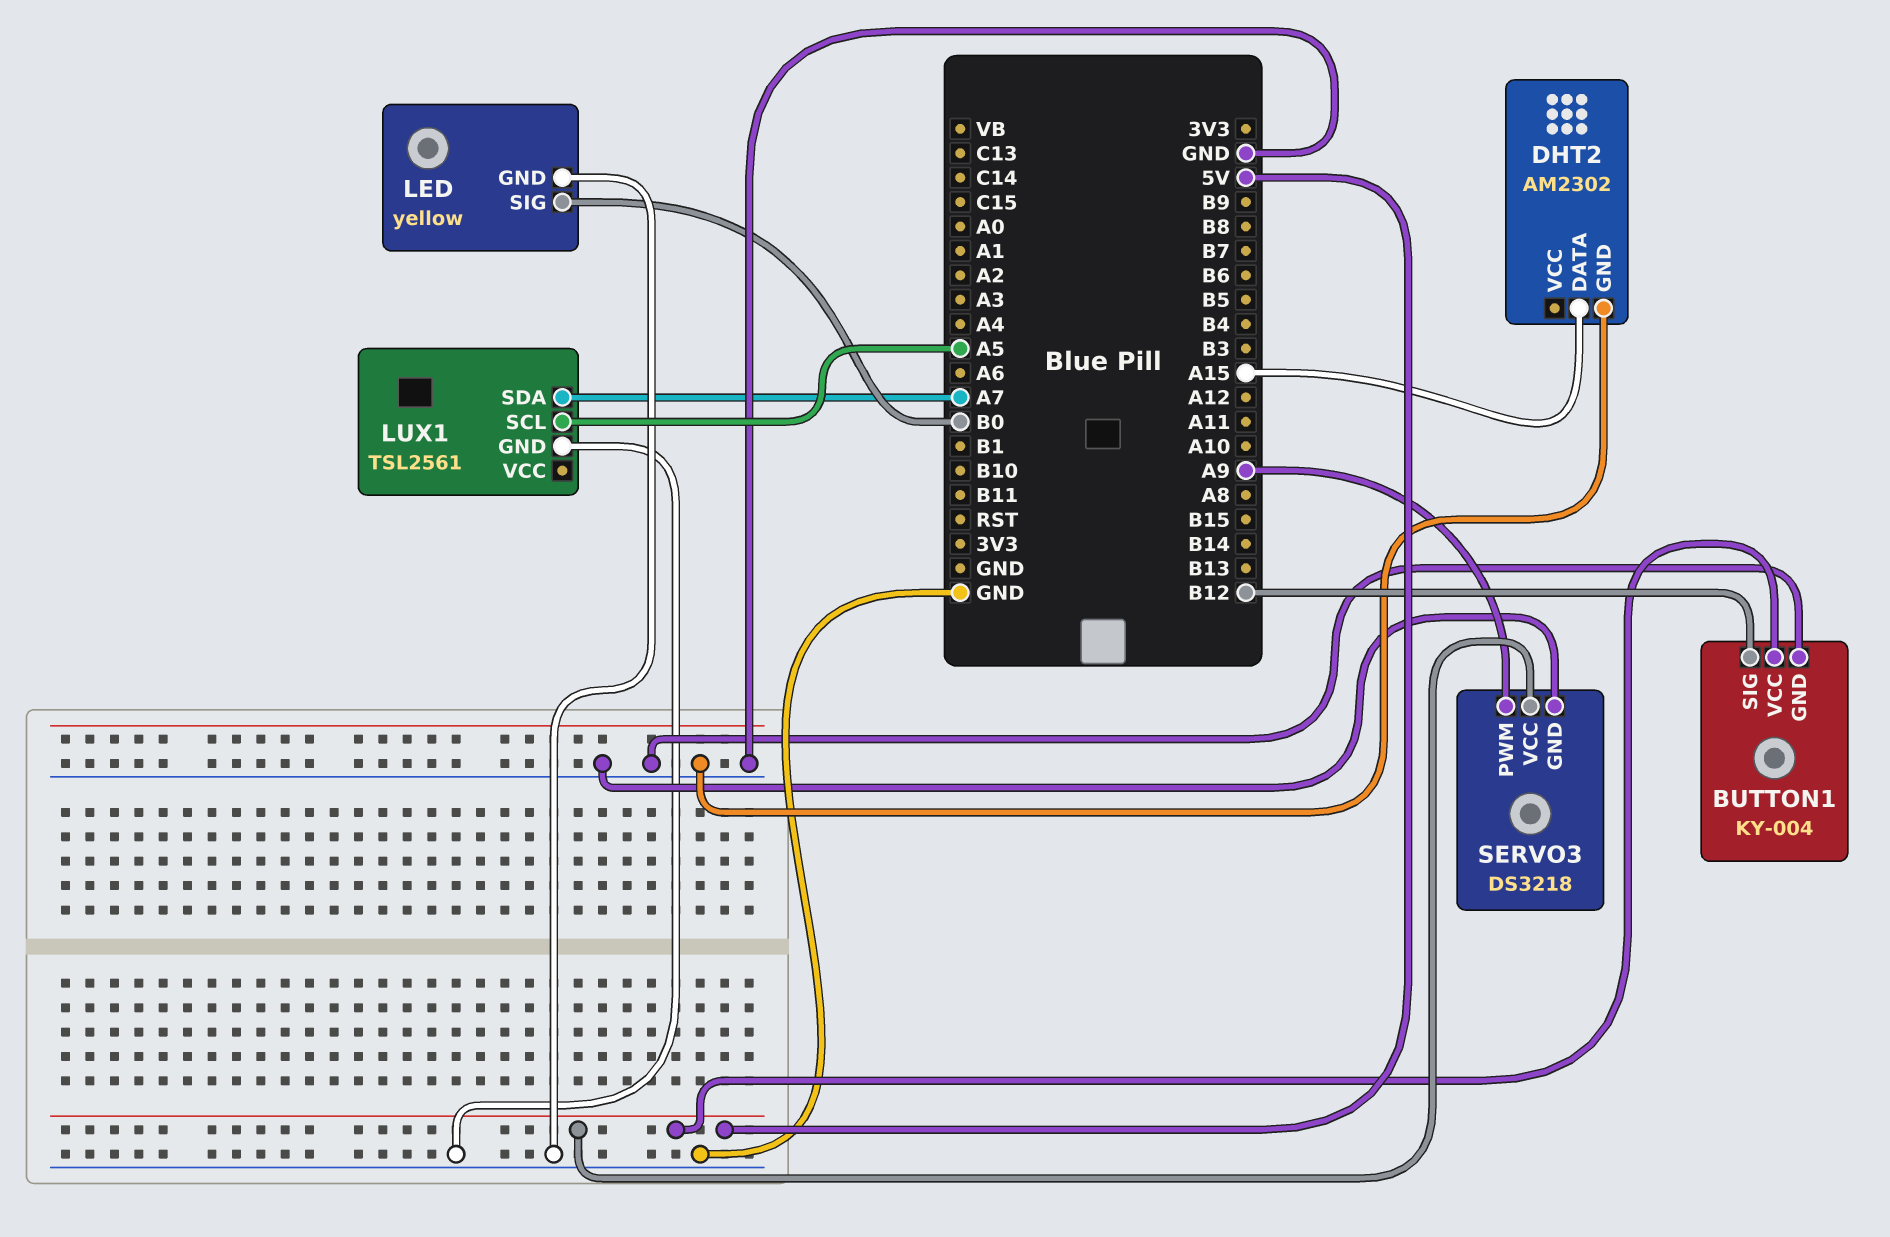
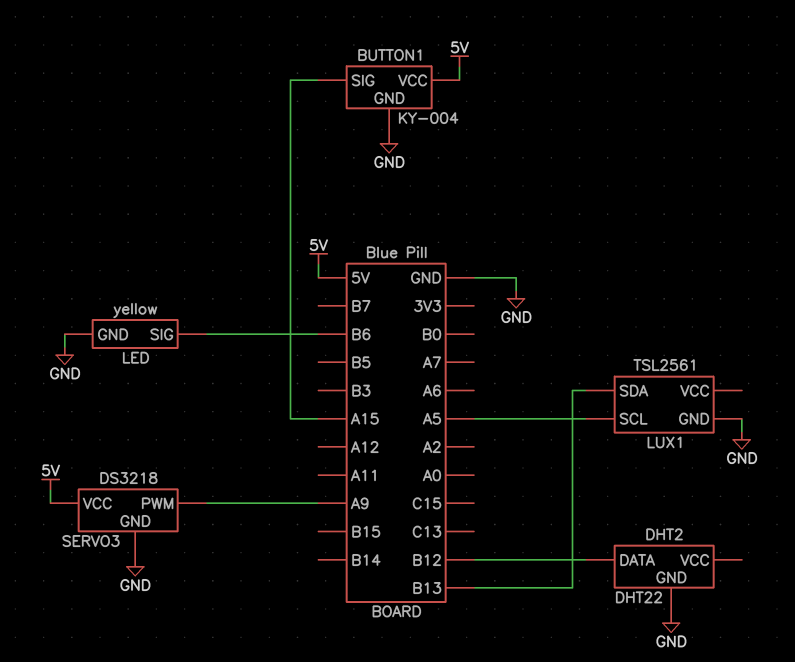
BUTTON1 pin SIG: B12 -> A15
DHT2: AM2302 -> DHT22
DHT2 pin DATA: A15 -> B12
LED pin SIG: B0 -> B6
LUX1 pin SDA: A7 -> B13

